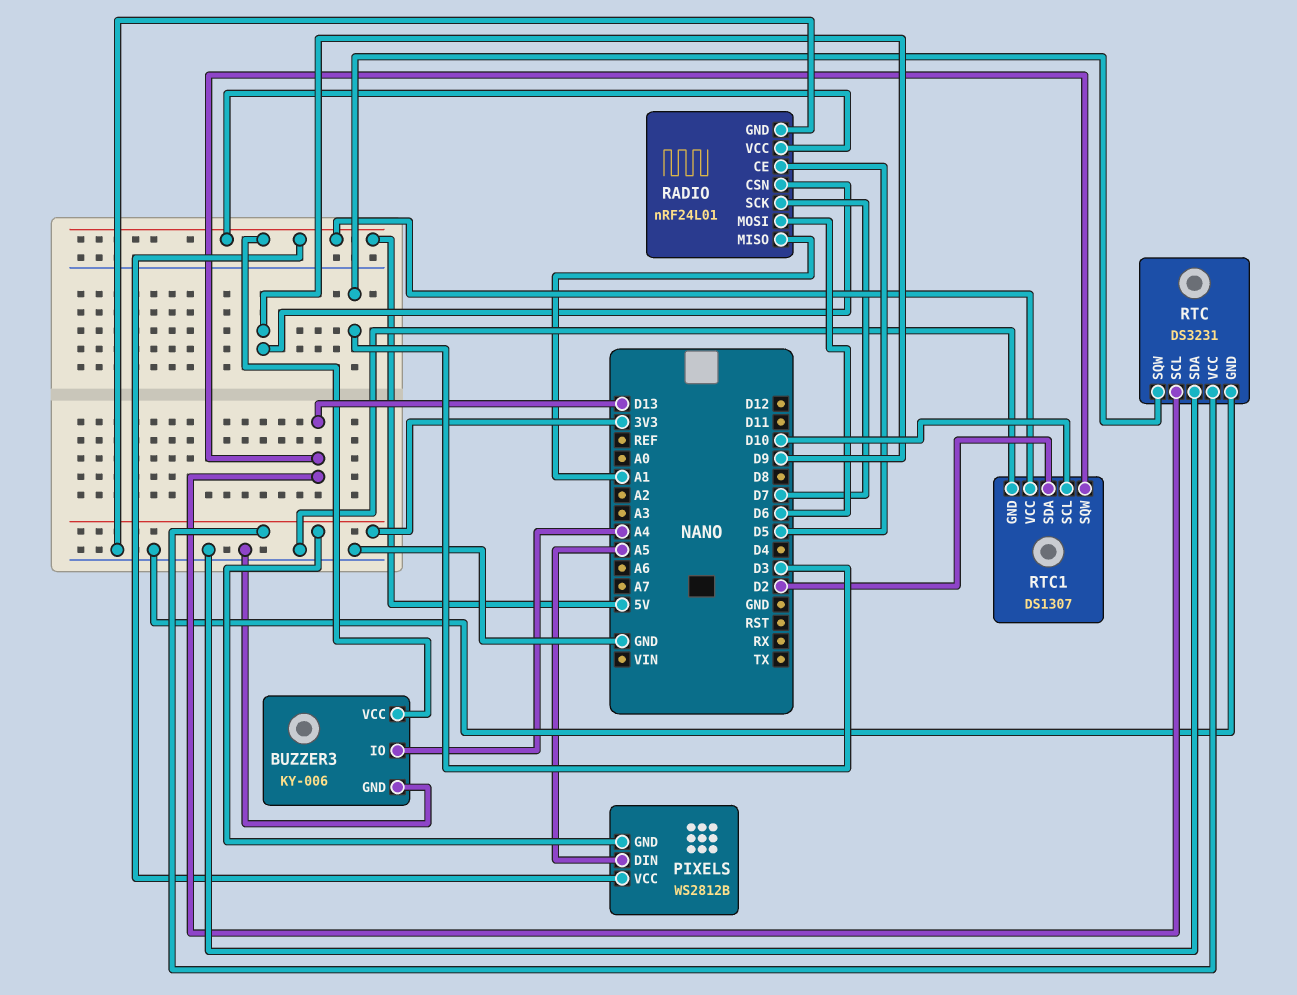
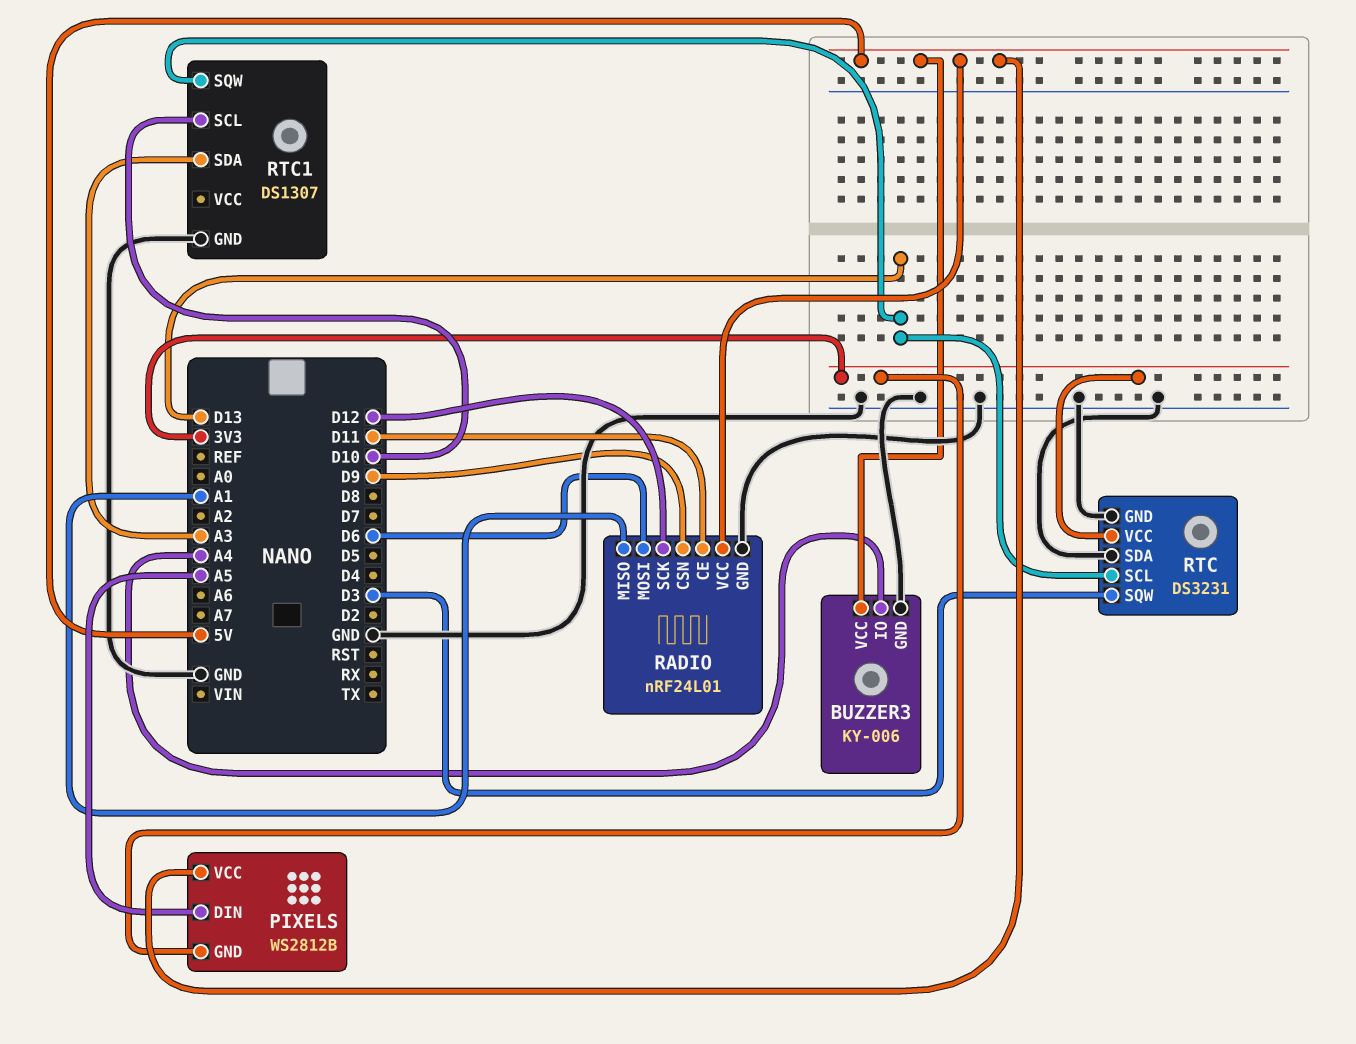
RADIO pin CE: D5 -> D11
RADIO pin SCK: D7 -> D12
RTC1 pin SDA: D2 -> A3
RTC1 pin VCC: 5V -> none

